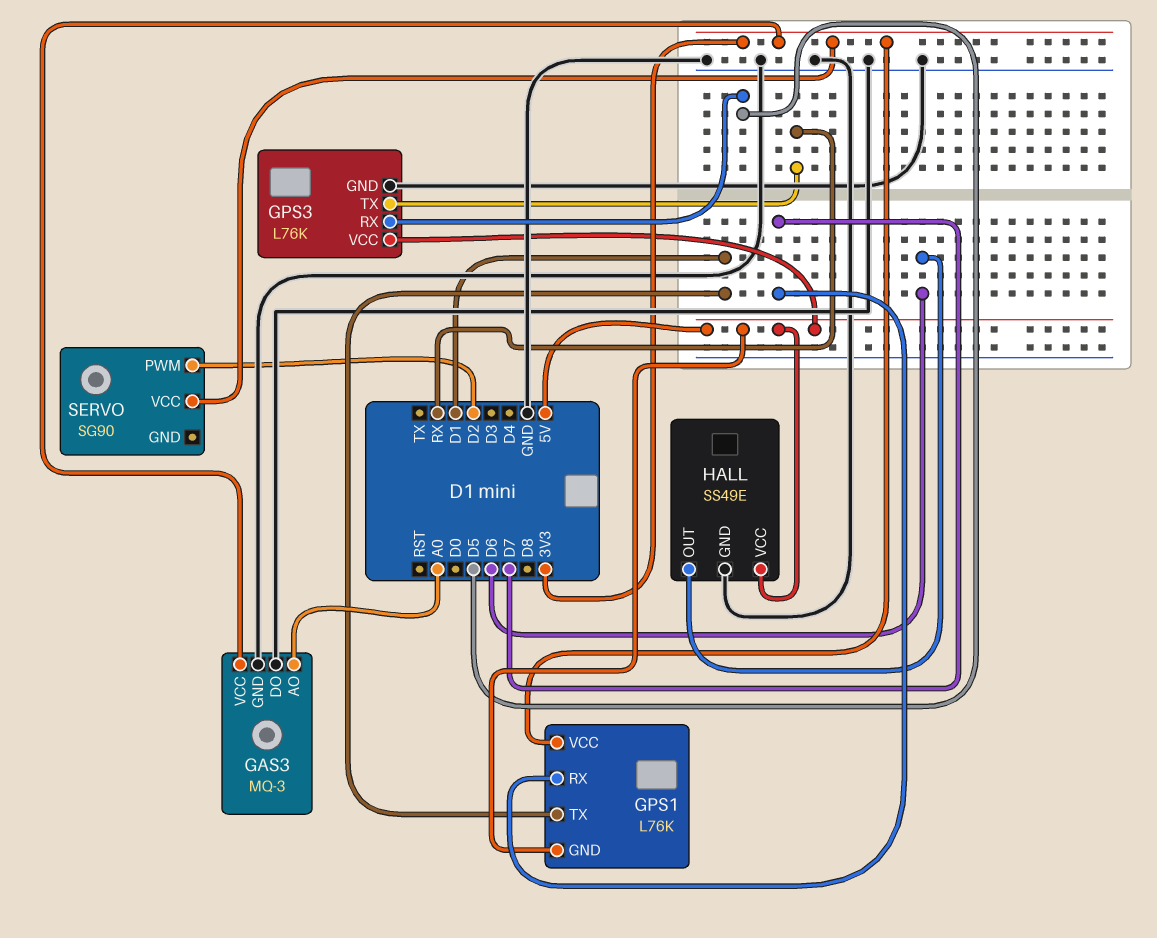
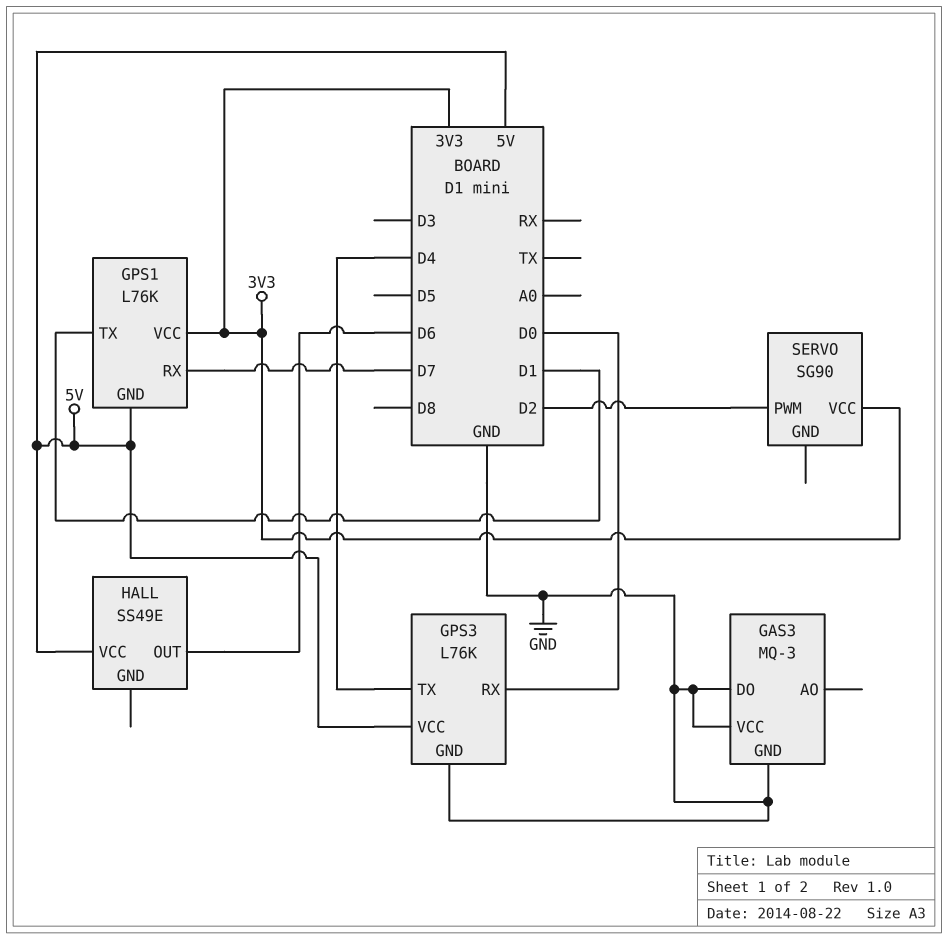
GAS3 pin AO: A0 -> none
GAS3 pin VCC: 3V3 -> GND
GPS3 pin RX: D5 -> D0
GPS3 pin TX: RX -> D4
HALL pin GND: GND -> none

